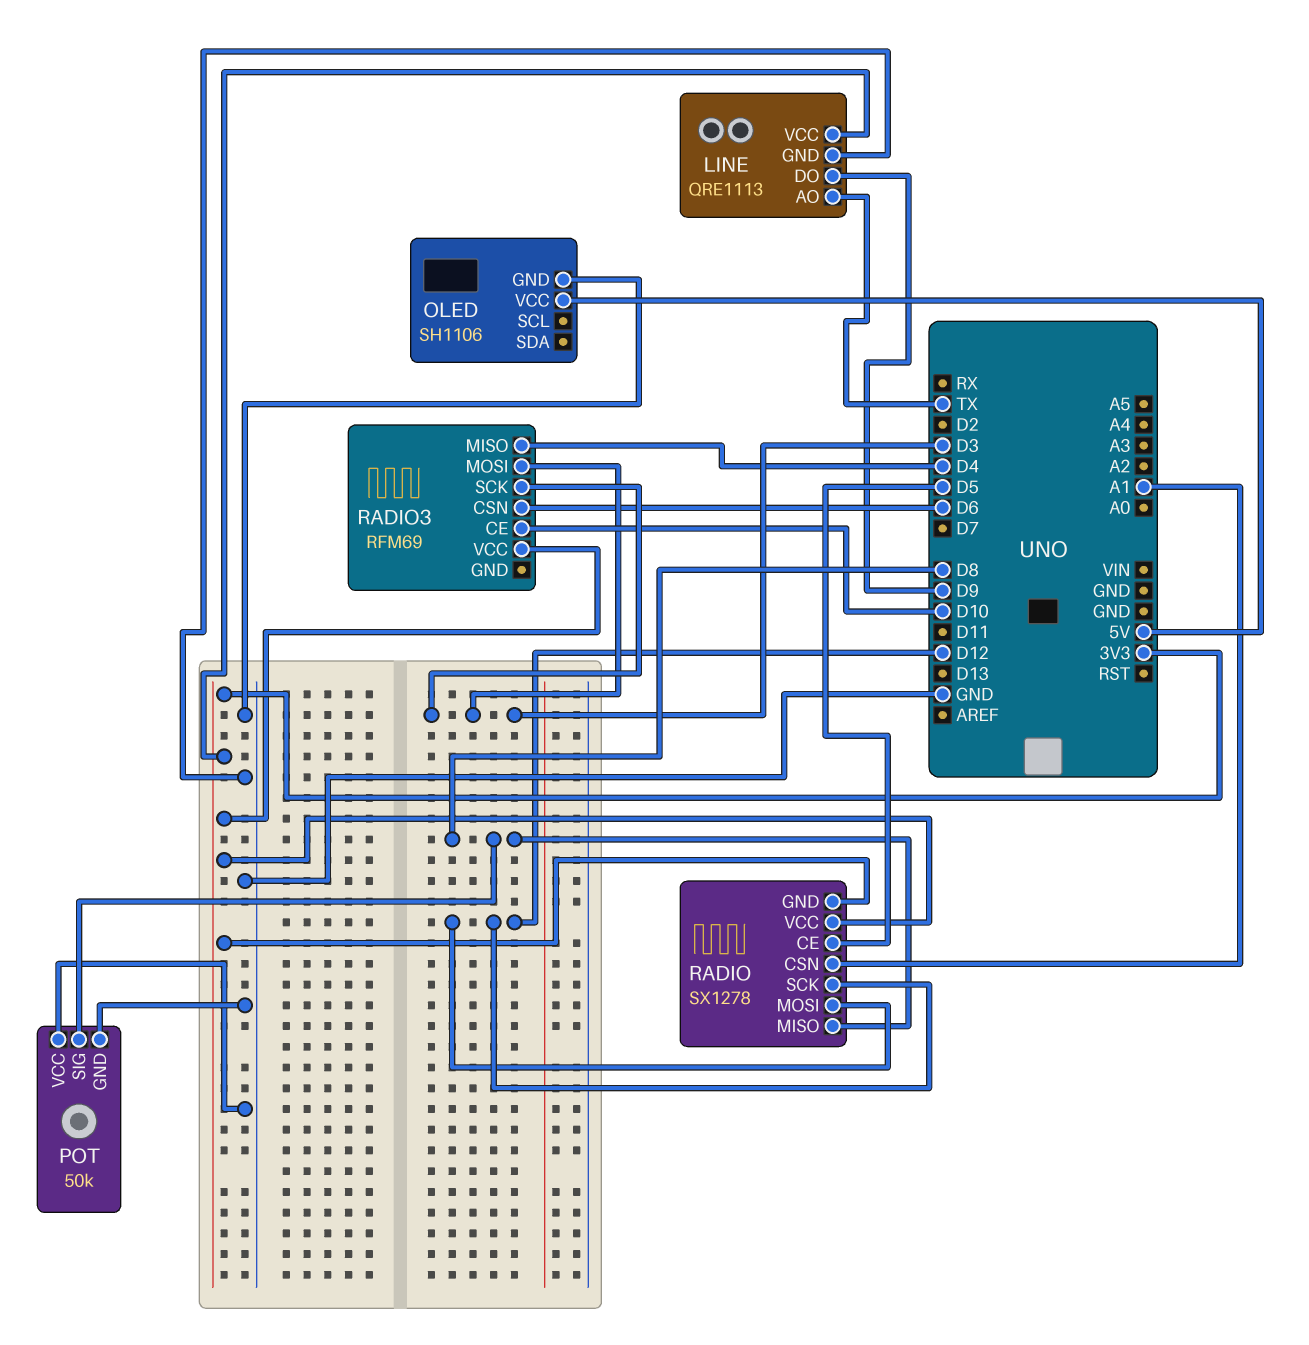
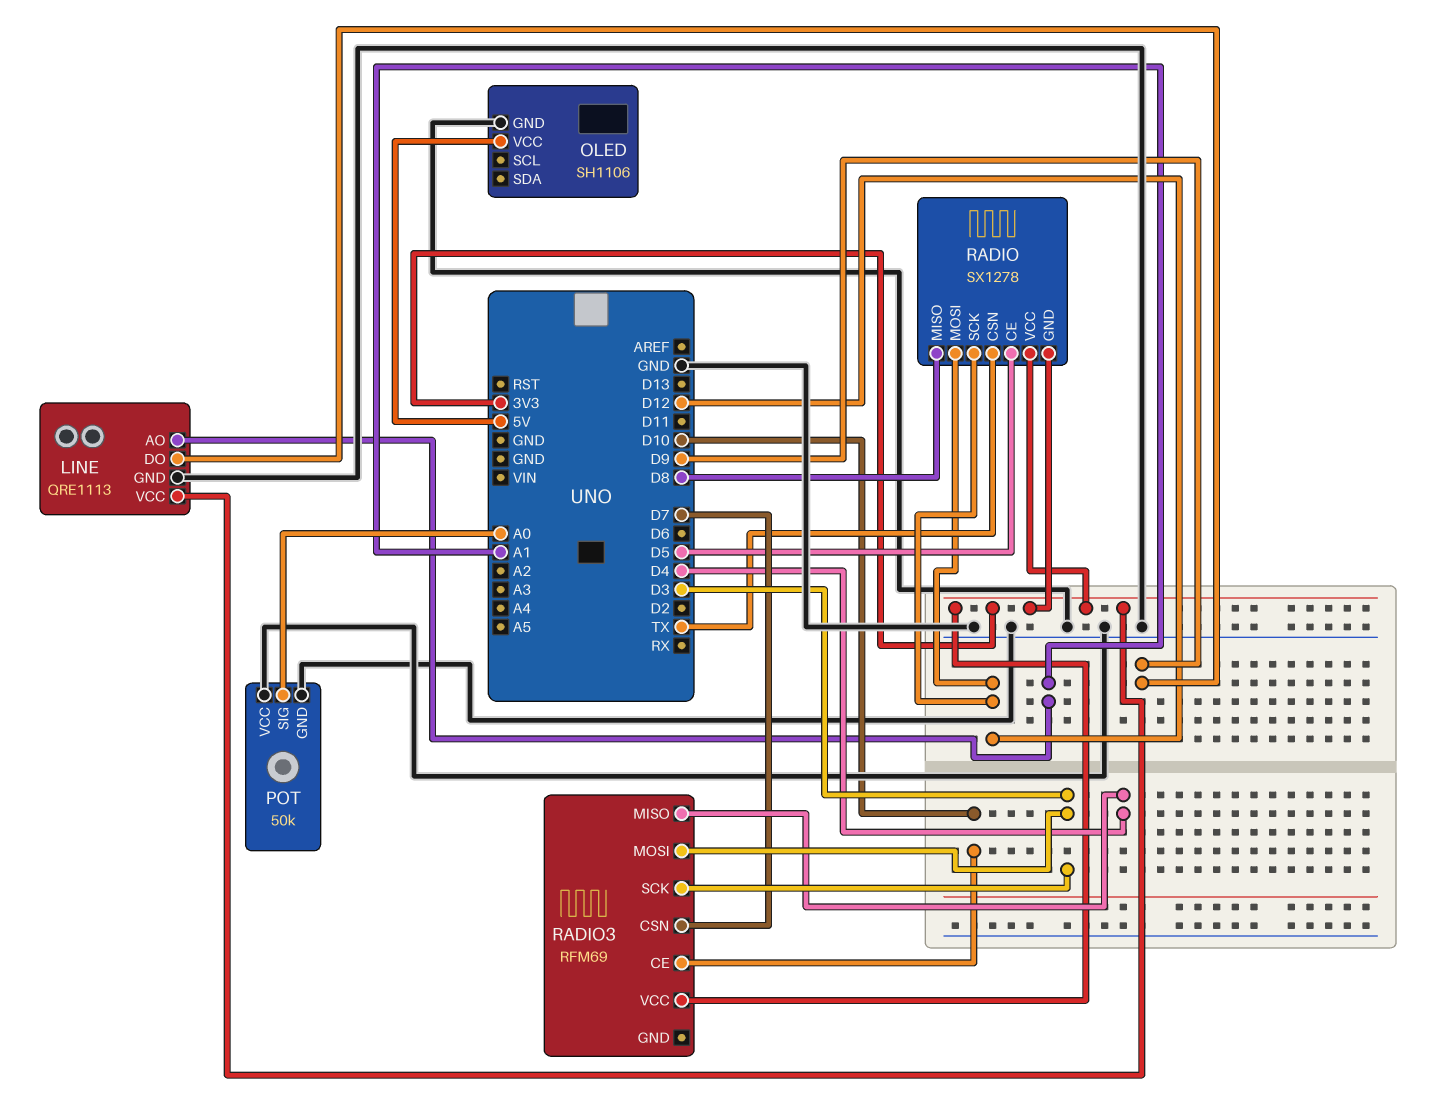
LINE pin AO: TX -> A1
POT pin SIG: D8 -> A0
RADIO pin CSN: A1 -> TX
RADIO3 pin CSN: D6 -> D7

